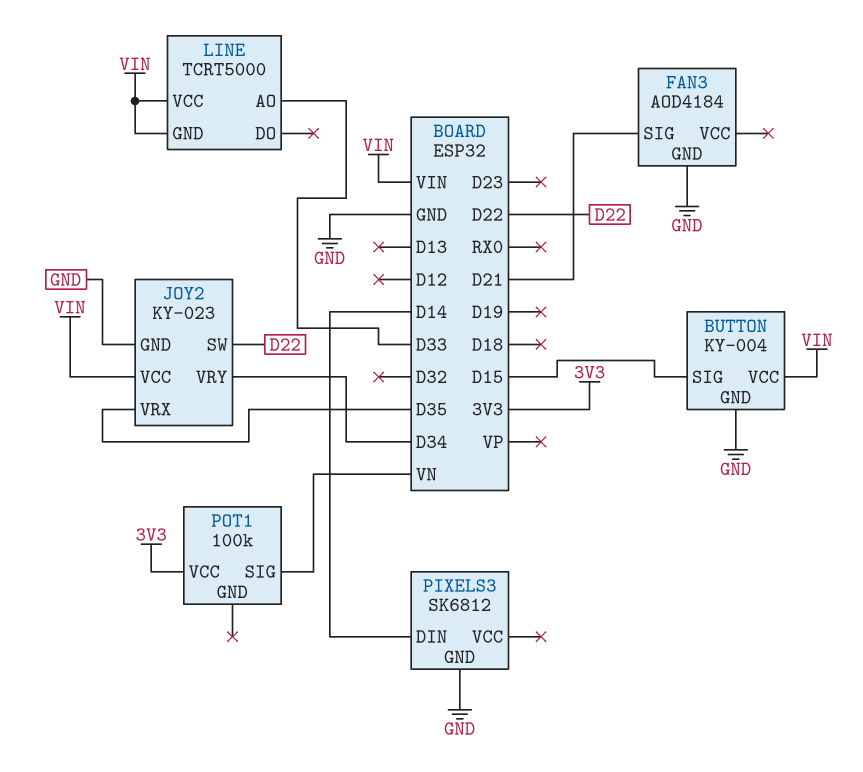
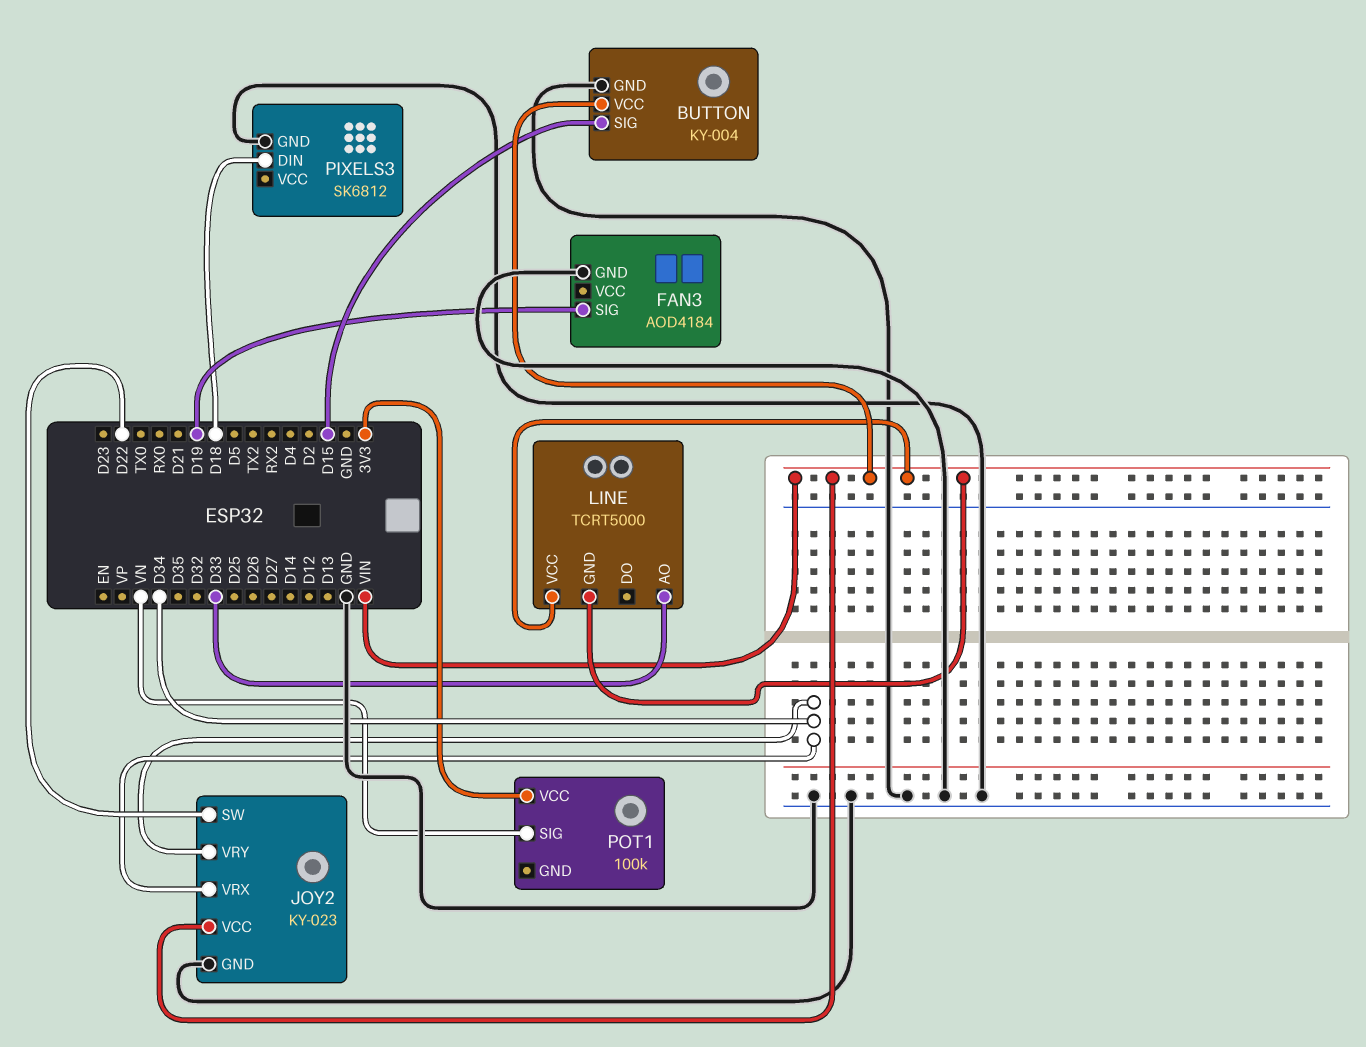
FAN3 pin SIG: D21 -> D19
JOY2 pin VRX: D35 -> D34
PIXELS3 pin DIN: D14 -> D18

